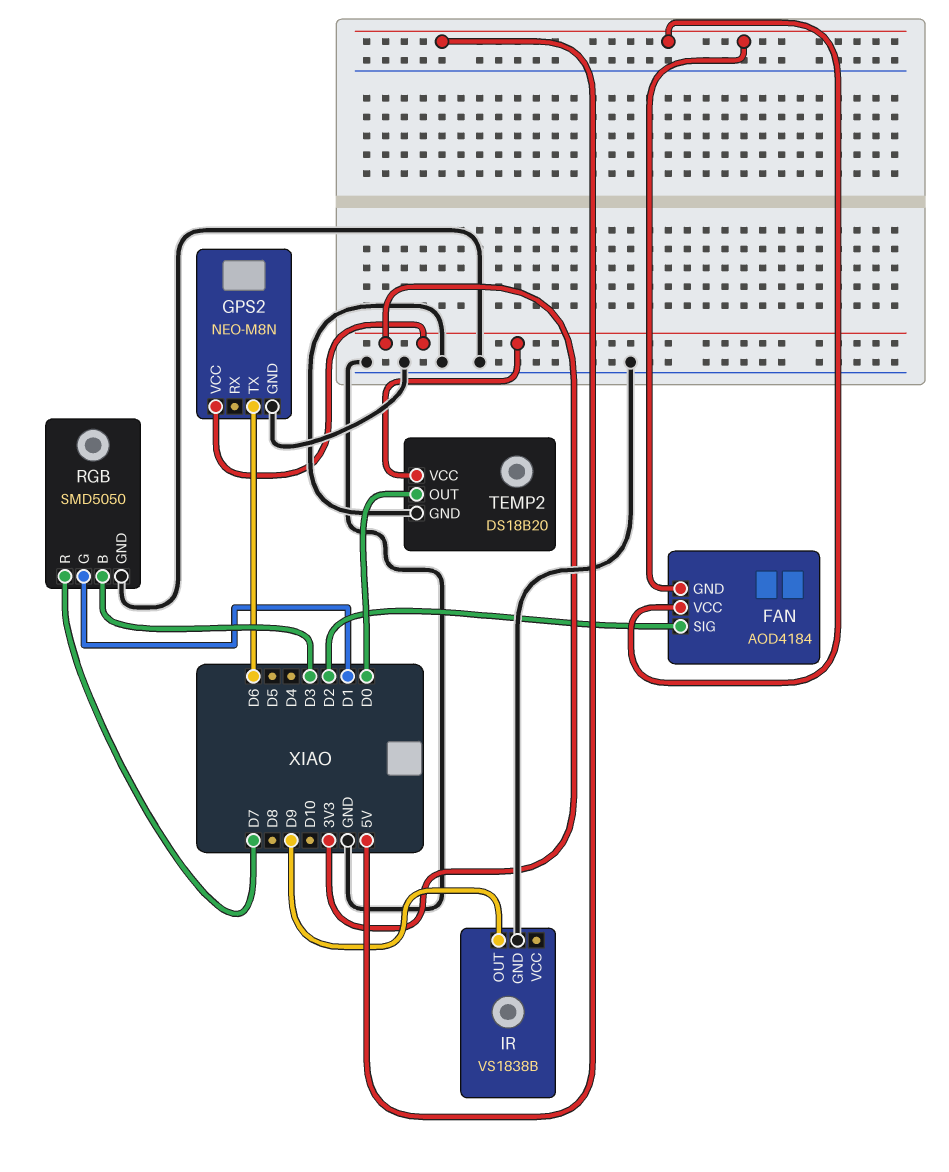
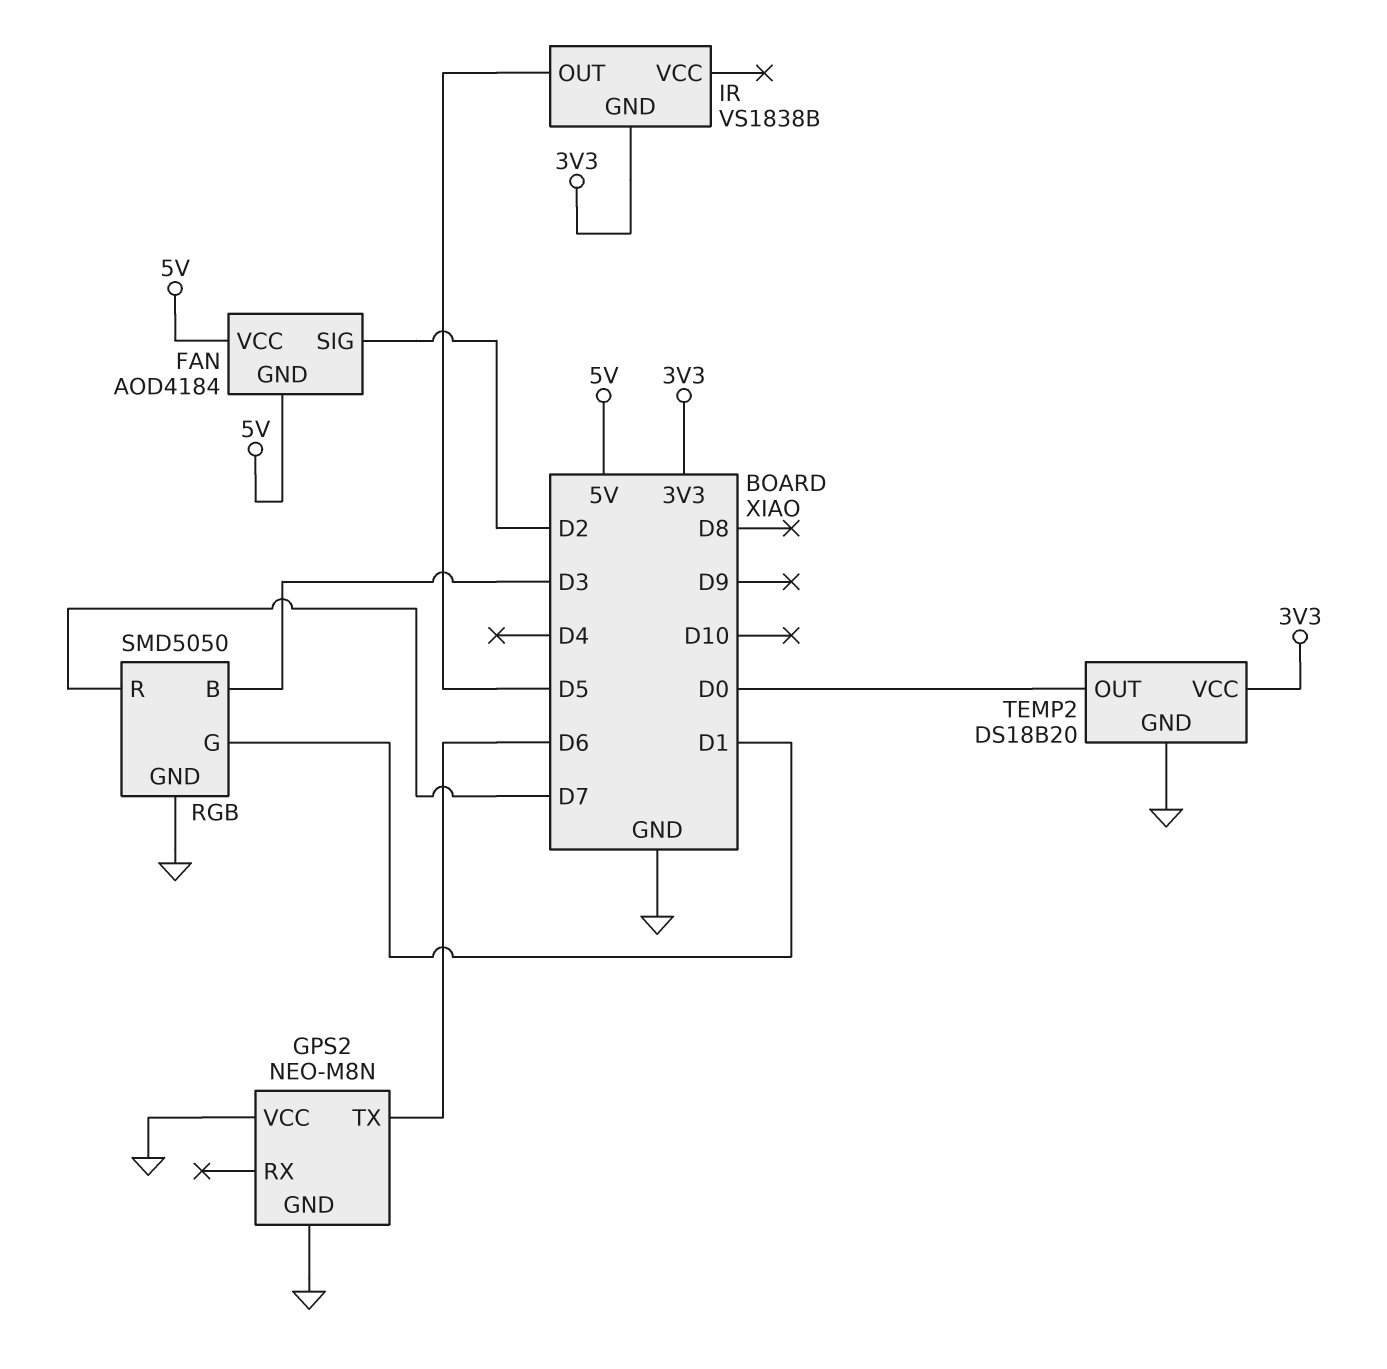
GPS2 pin VCC: 3V3 -> GND
IR pin GND: GND -> 3V3
IR pin OUT: D9 -> D5

